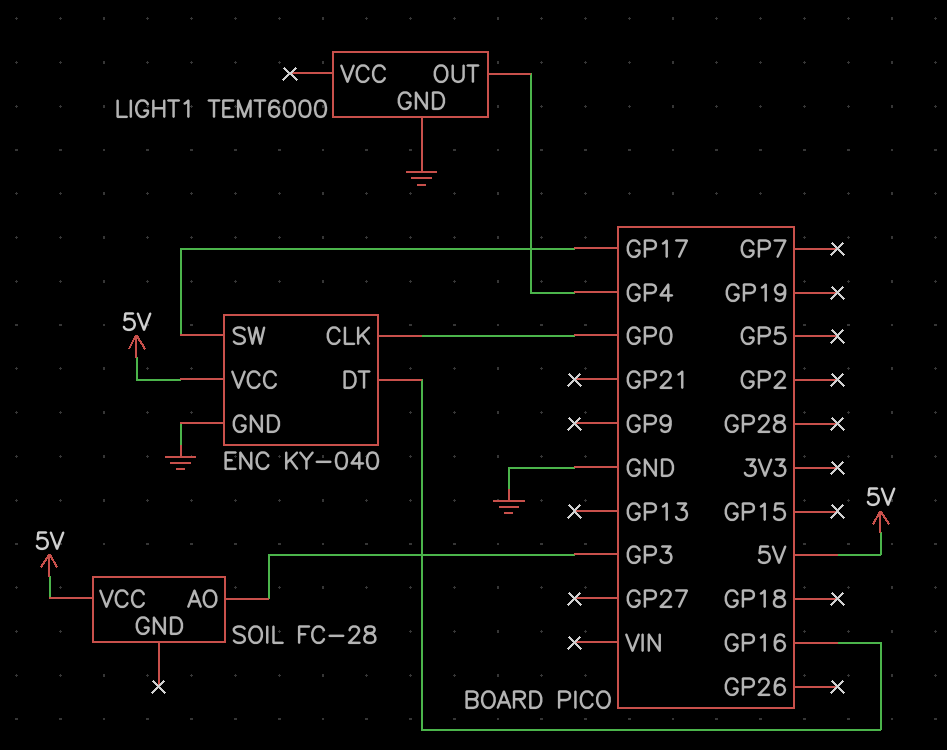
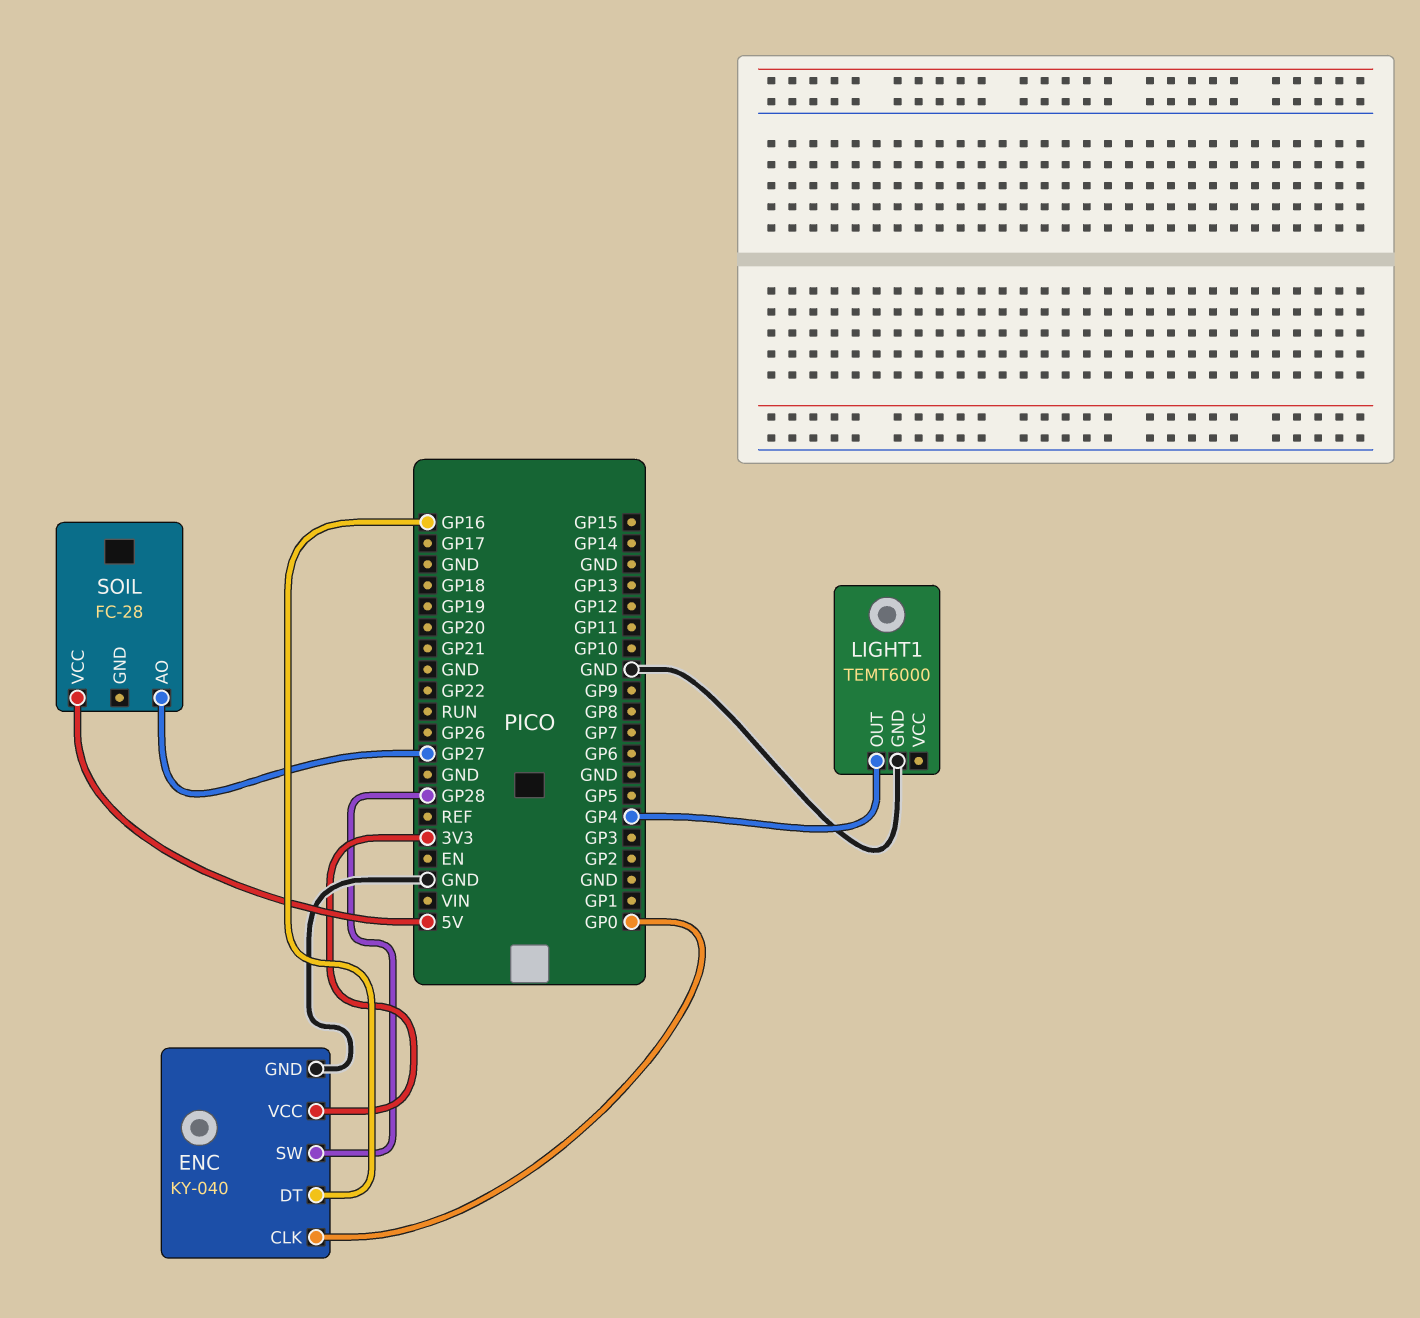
ENC pin SW: GP17 -> GP28
ENC pin VCC: 5V -> 3V3
SOIL pin AO: GP3 -> GP27

